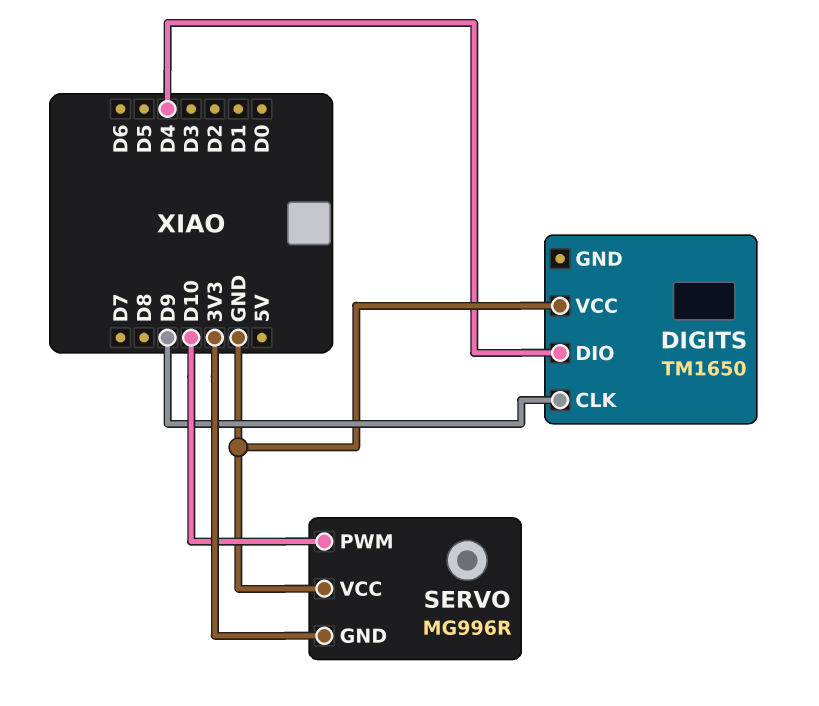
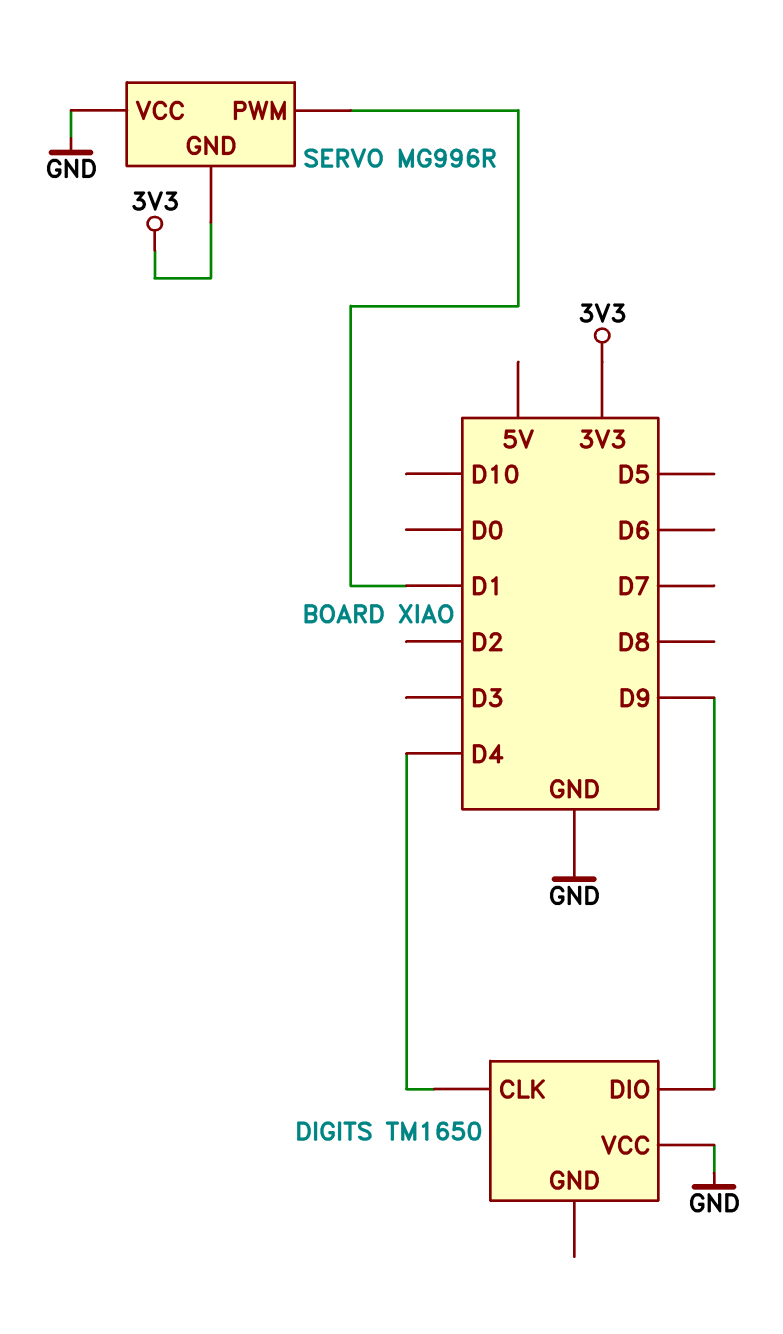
DIGITS pin CLK: D9 -> D4
DIGITS pin DIO: D4 -> D9
SERVO pin PWM: D10 -> D1

